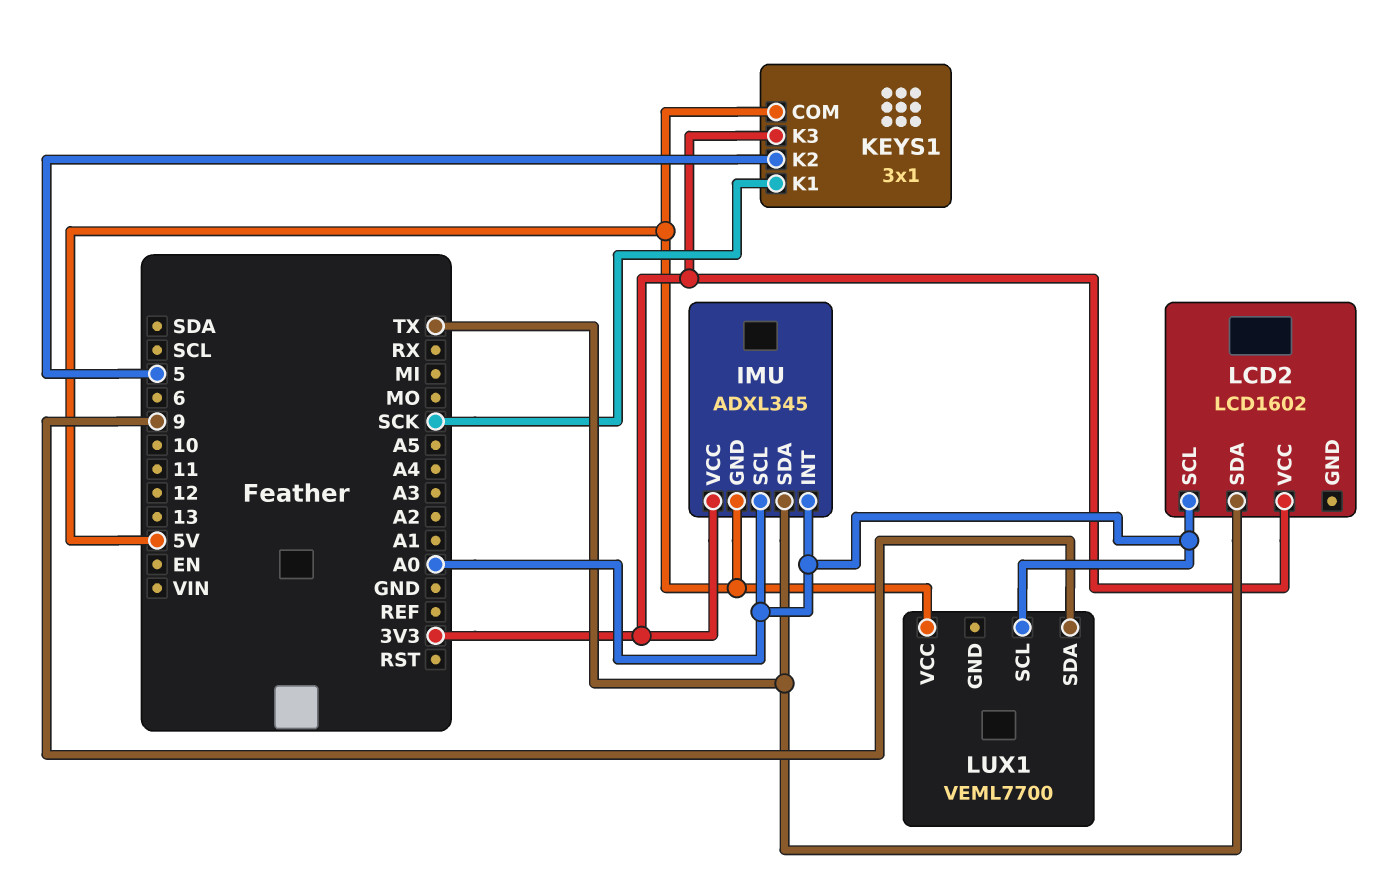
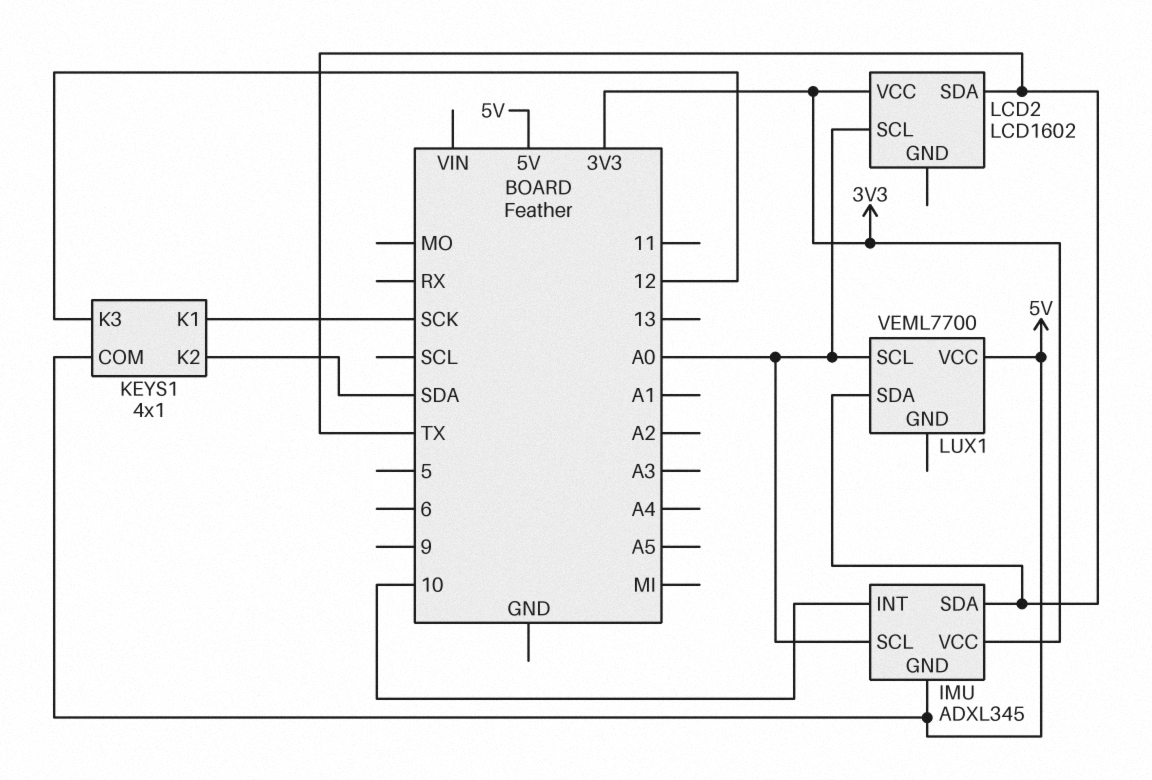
IMU pin INT: A0 -> 10
KEYS1: 3x1 -> 4x1
KEYS1 pin K2: 5 -> SDA
KEYS1 pin K3: 3V3 -> 12
LUX1 pin SDA: 9 -> TX

